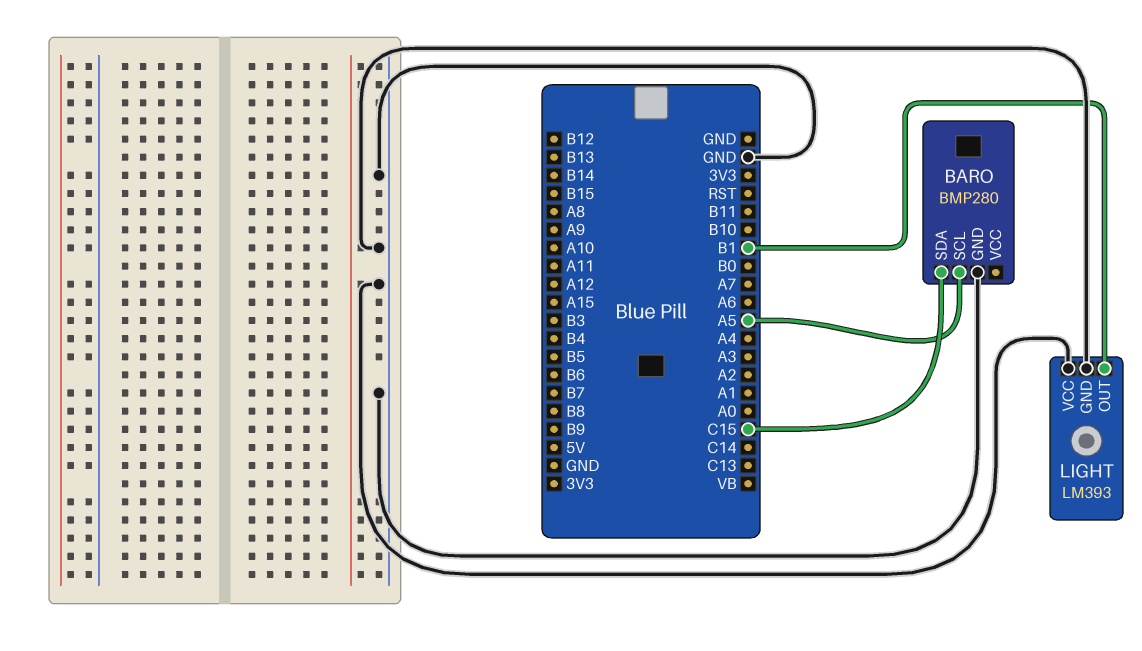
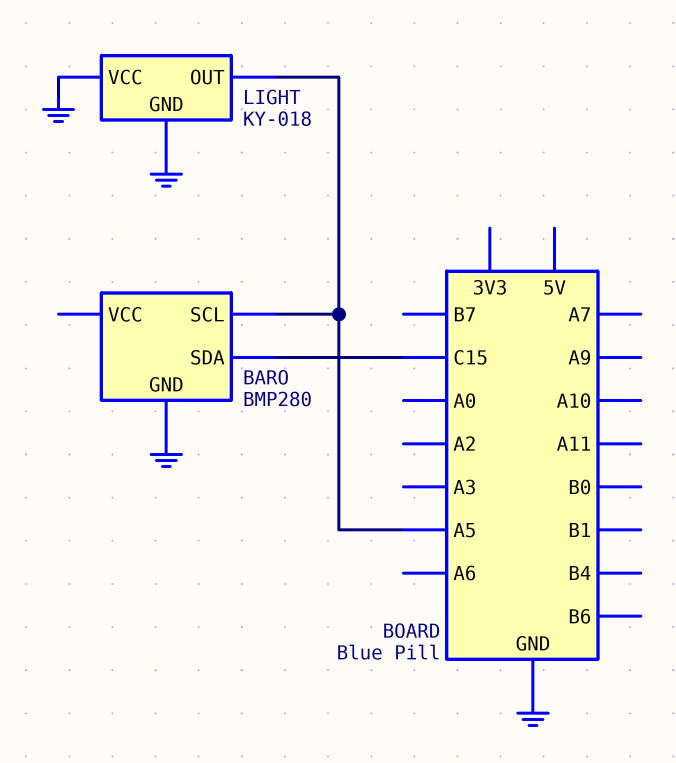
LIGHT: LM393 -> KY-018
LIGHT pin OUT: B1 -> A5

